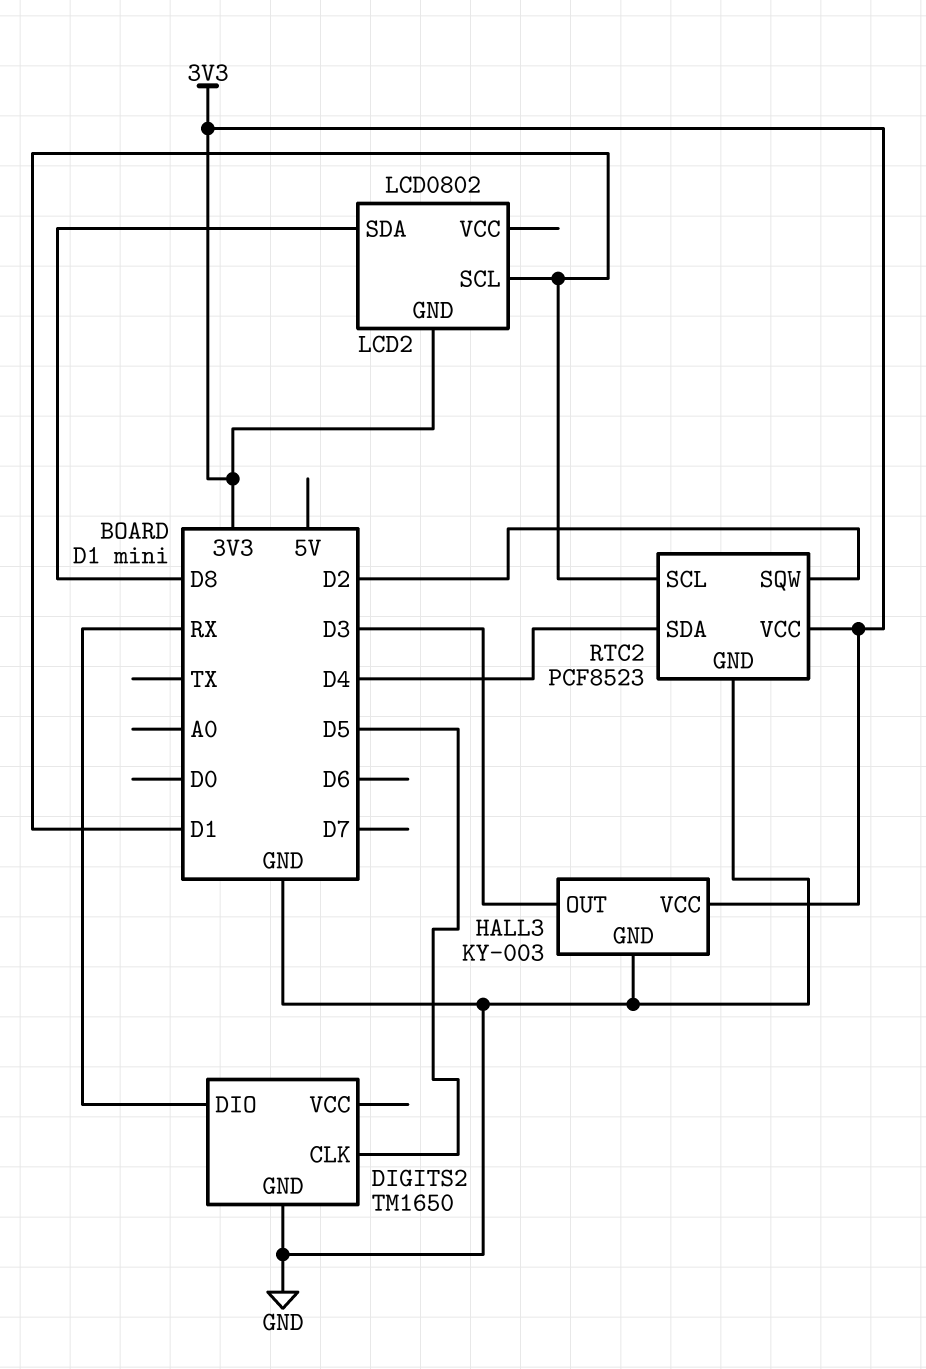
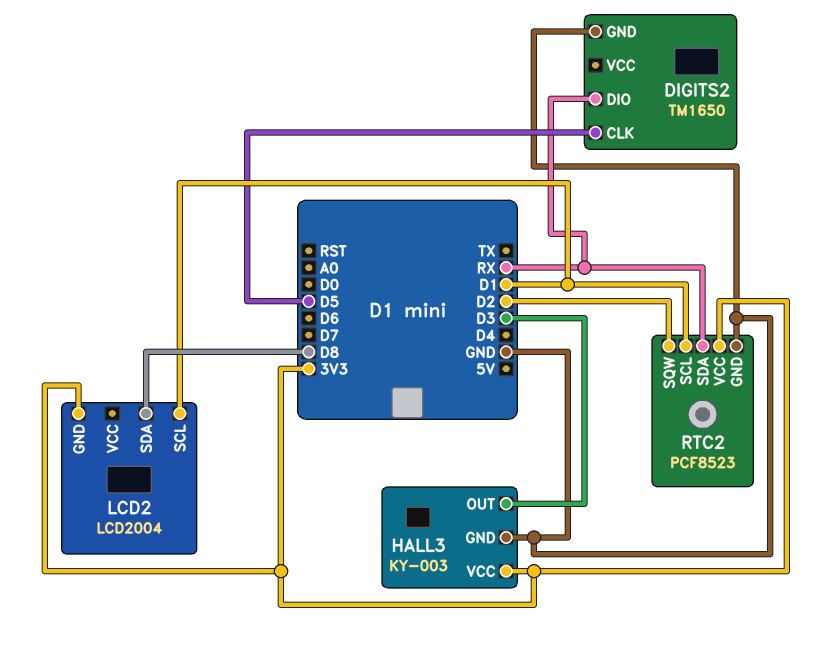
LCD2: LCD0802 -> LCD2004
RTC2 pin SDA: D4 -> RX

